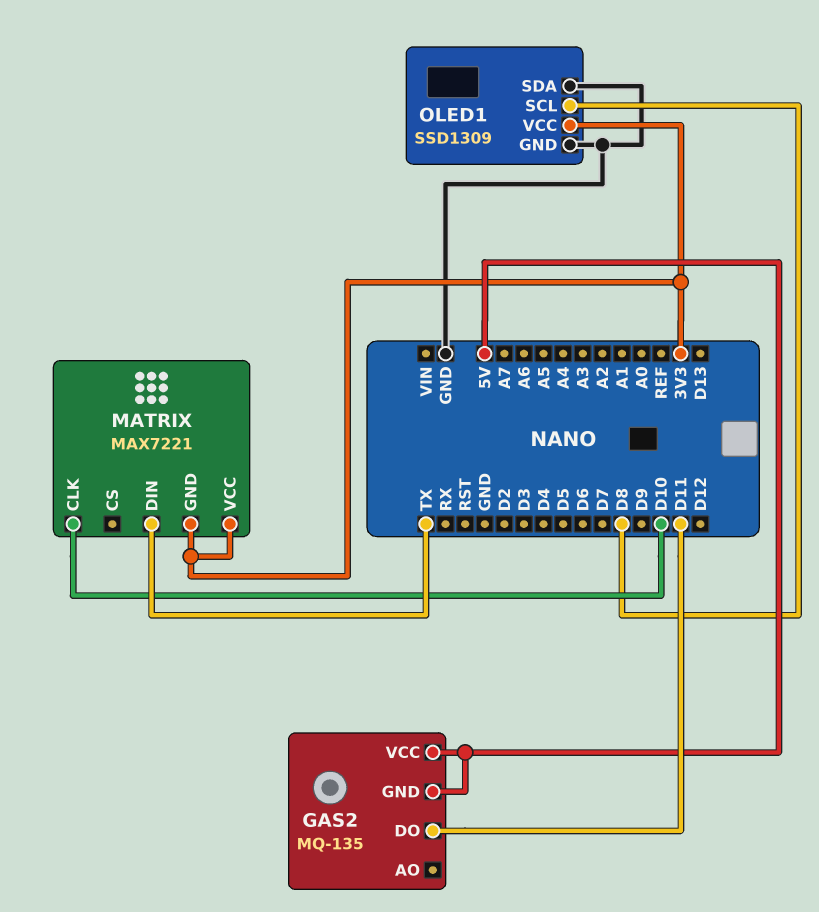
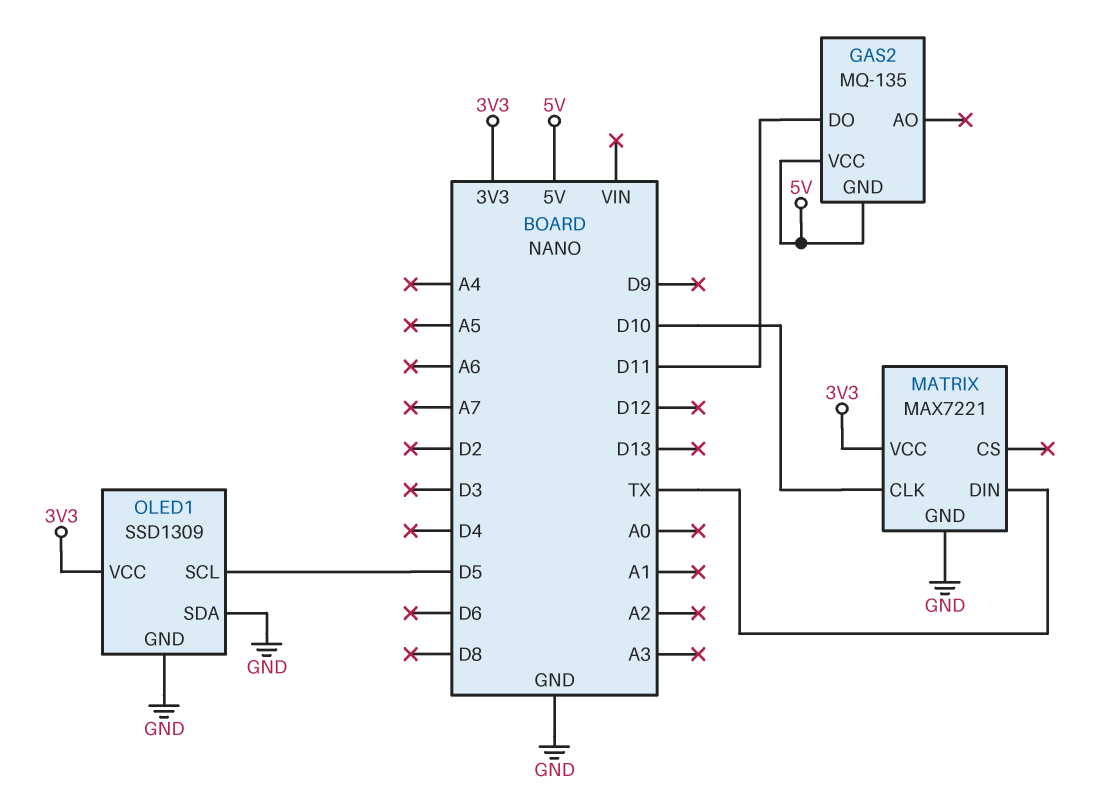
MATRIX pin GND: 3V3 -> GND
OLED1 pin SCL: D8 -> D5

